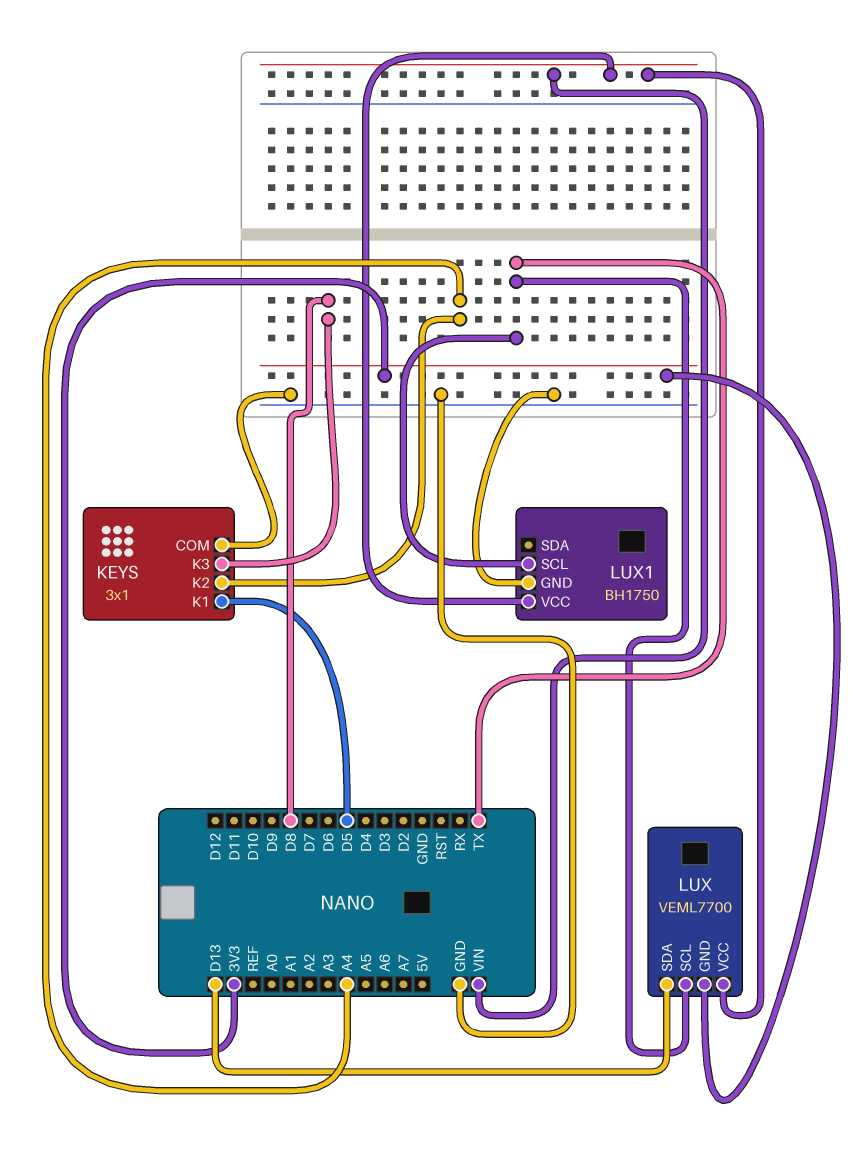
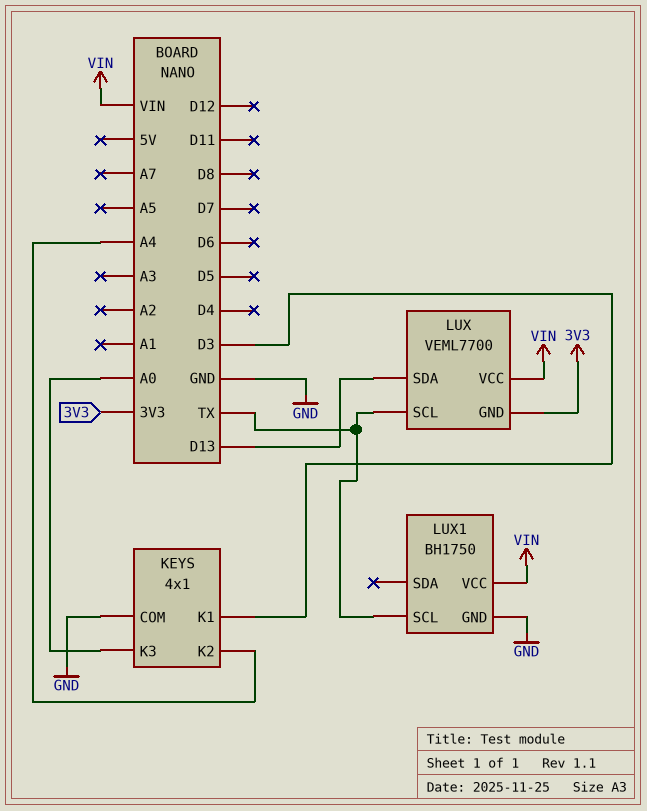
KEYS: 3x1 -> 4x1
KEYS pin K1: D5 -> D3
KEYS pin K3: D8 -> A0

